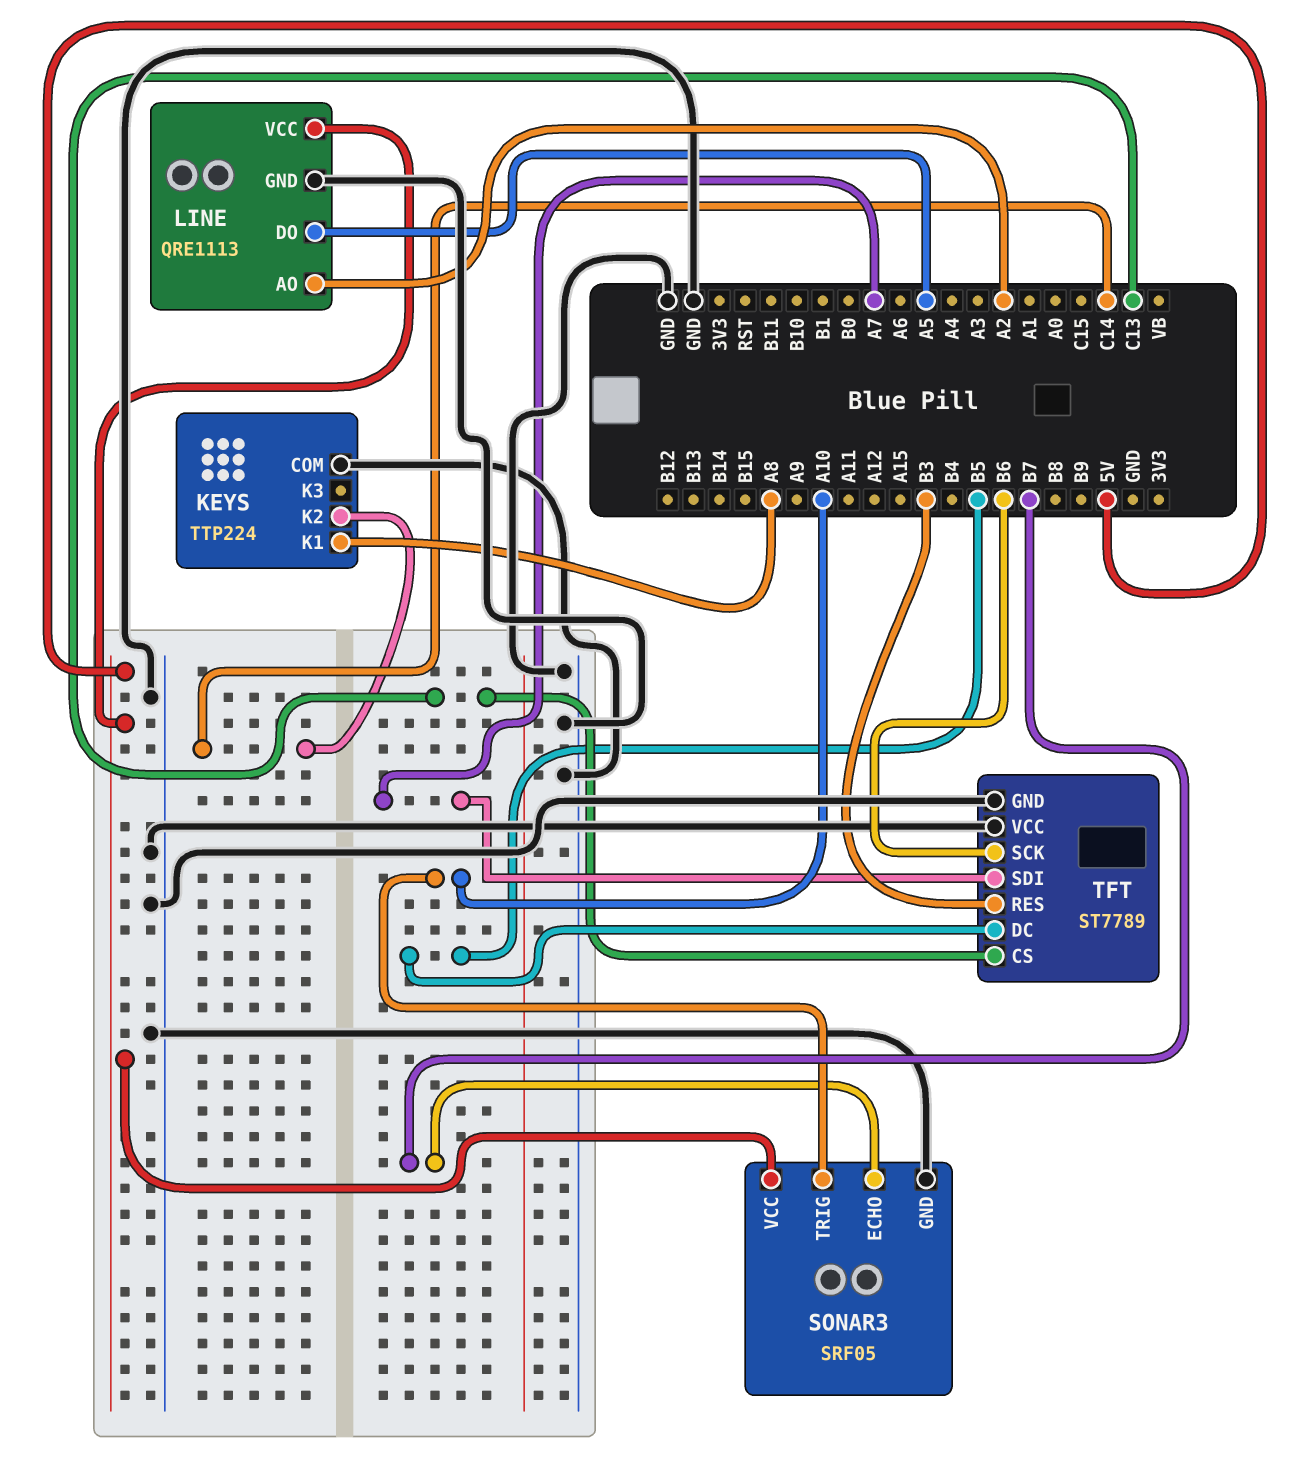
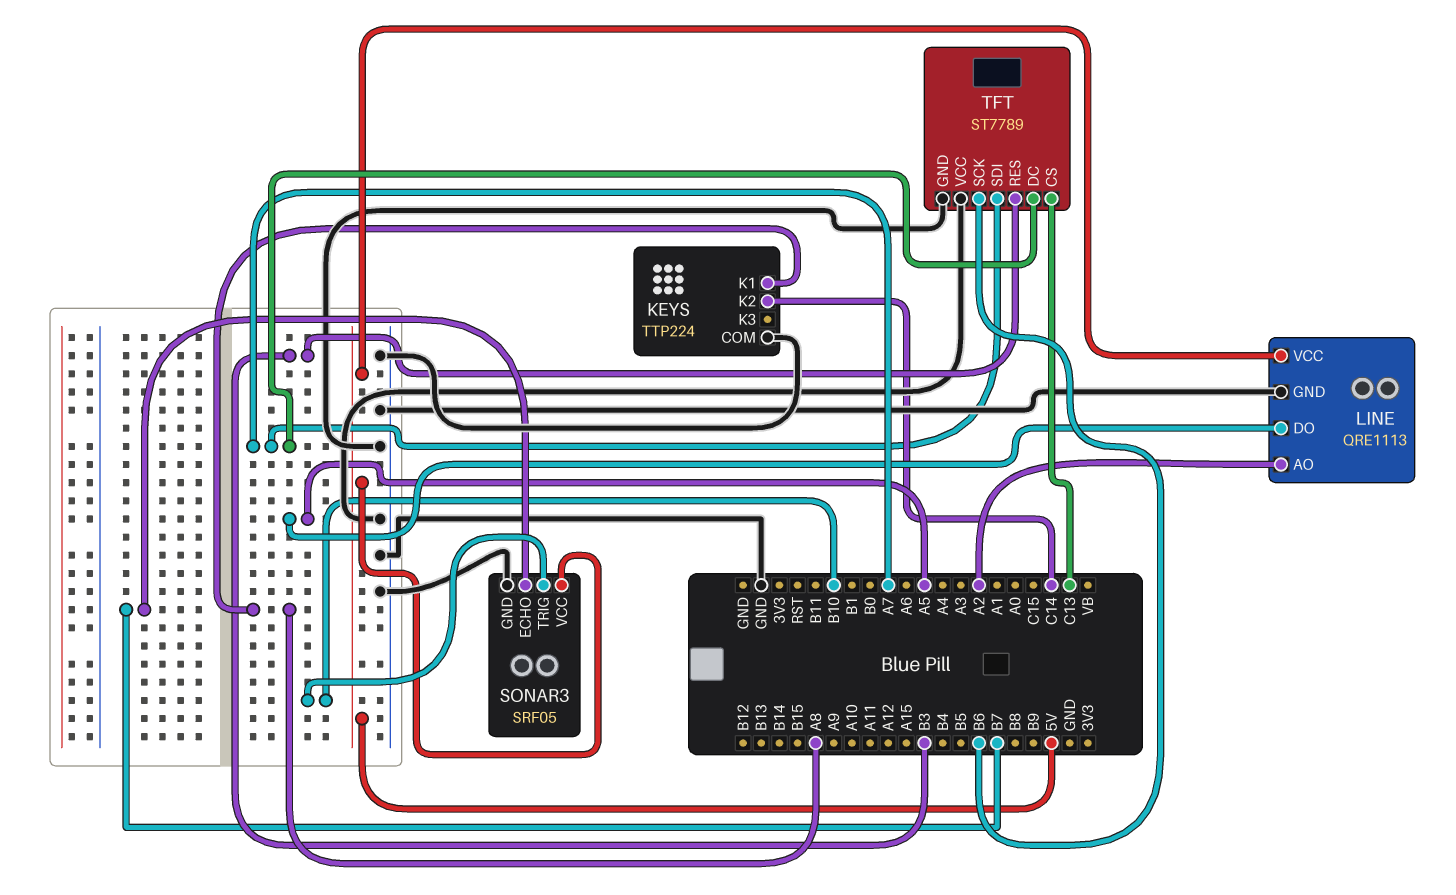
SONAR3 pin TRIG: A10 -> B10
TFT pin DC: B5 -> A7

